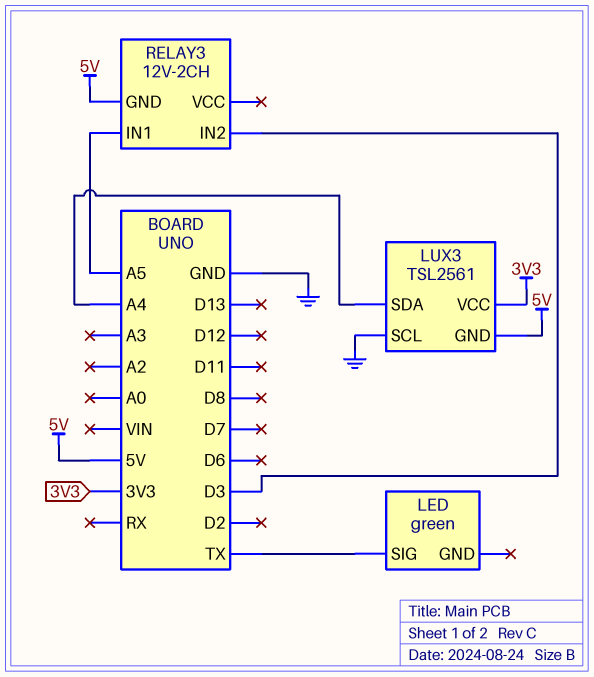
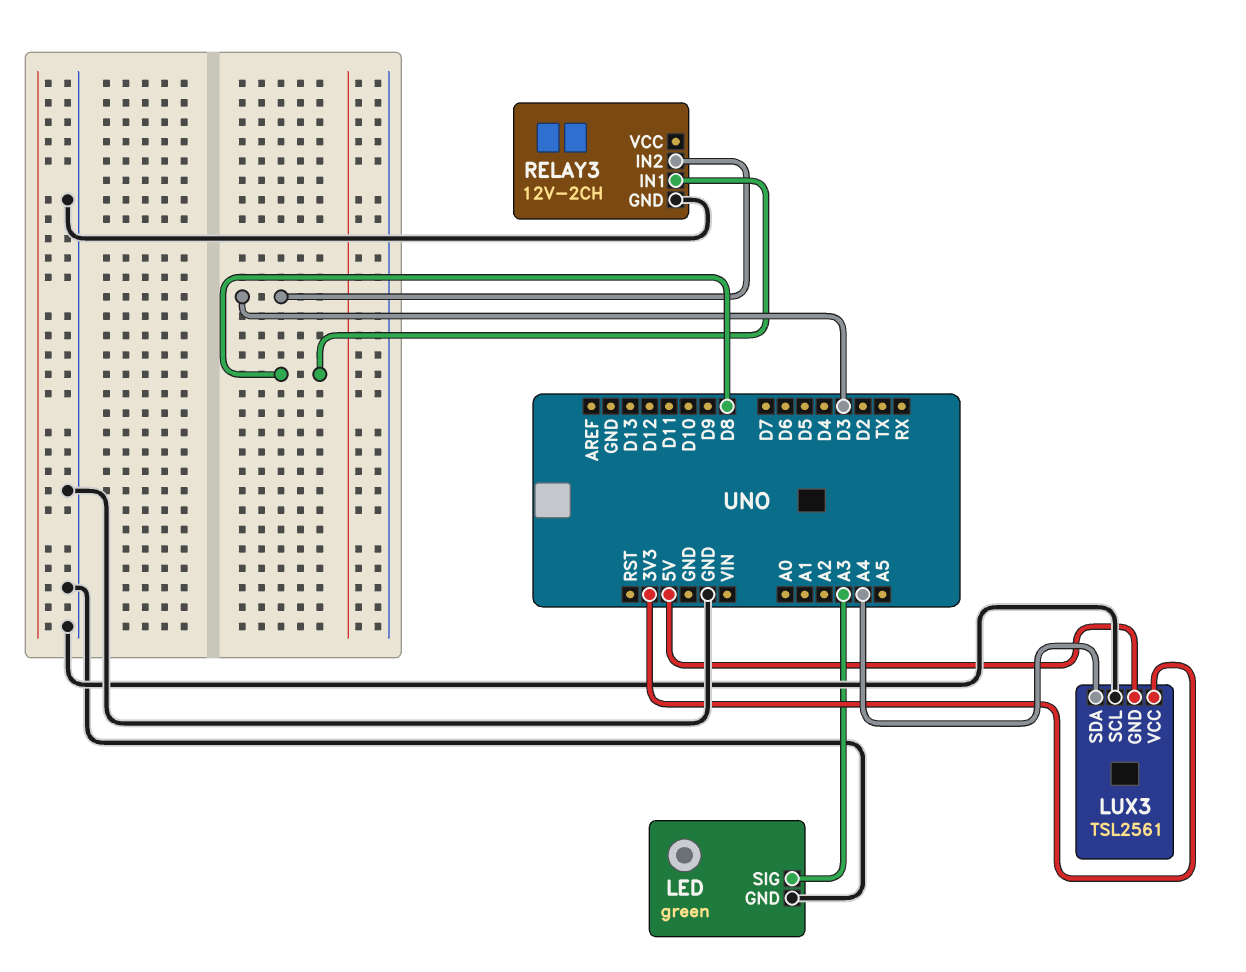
LED pin GND: none -> GND
LED pin SIG: TX -> A3
RELAY3 pin GND: 5V -> GND
RELAY3 pin IN1: A5 -> D8

